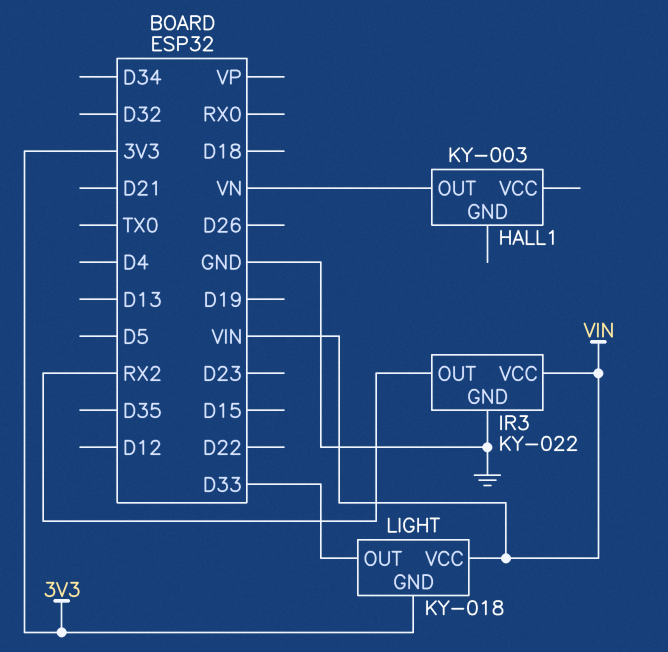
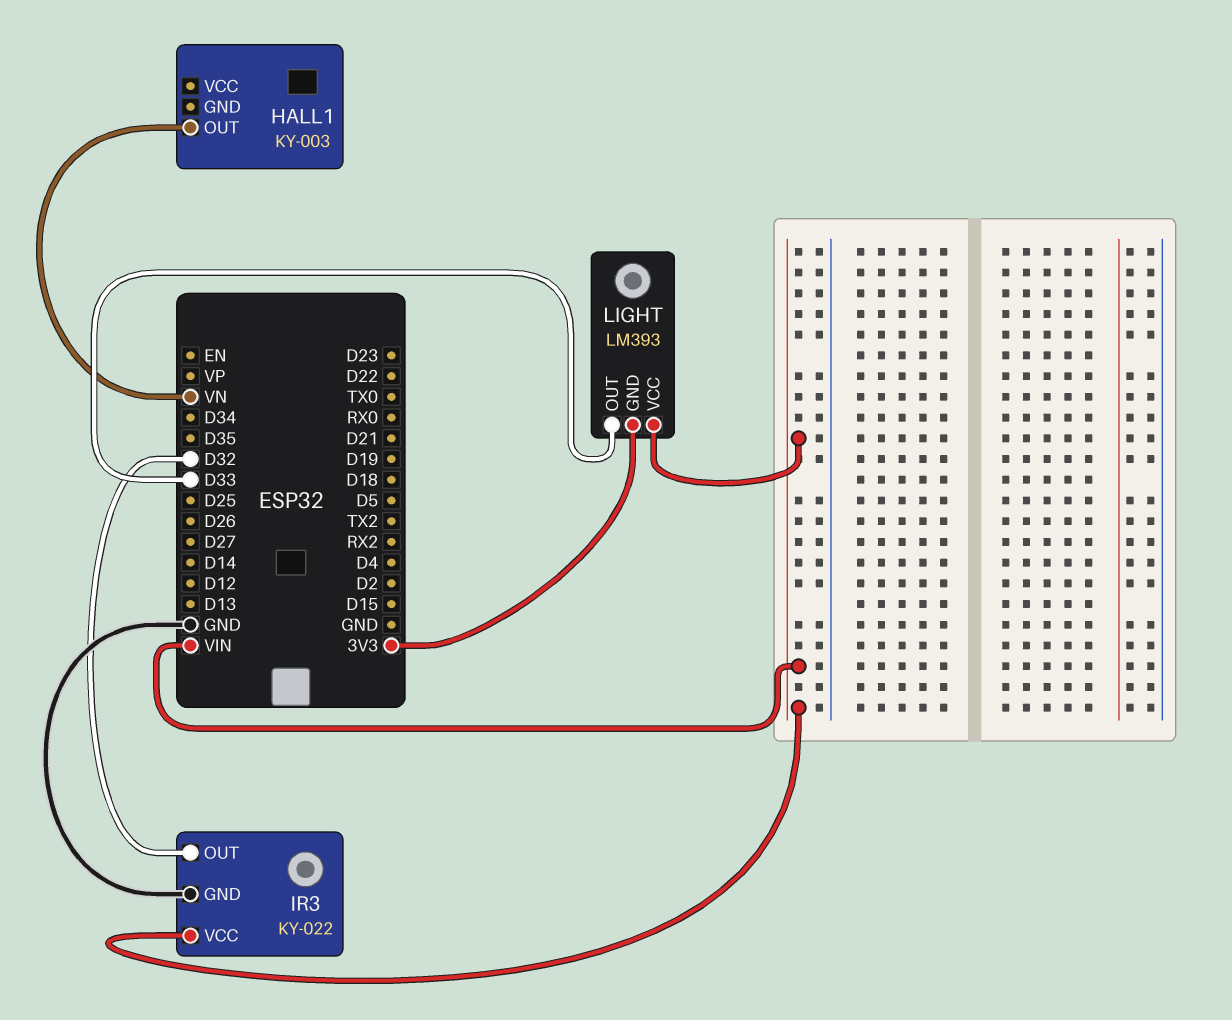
IR3 pin OUT: RX2 -> D32
LIGHT: KY-018 -> LM393

